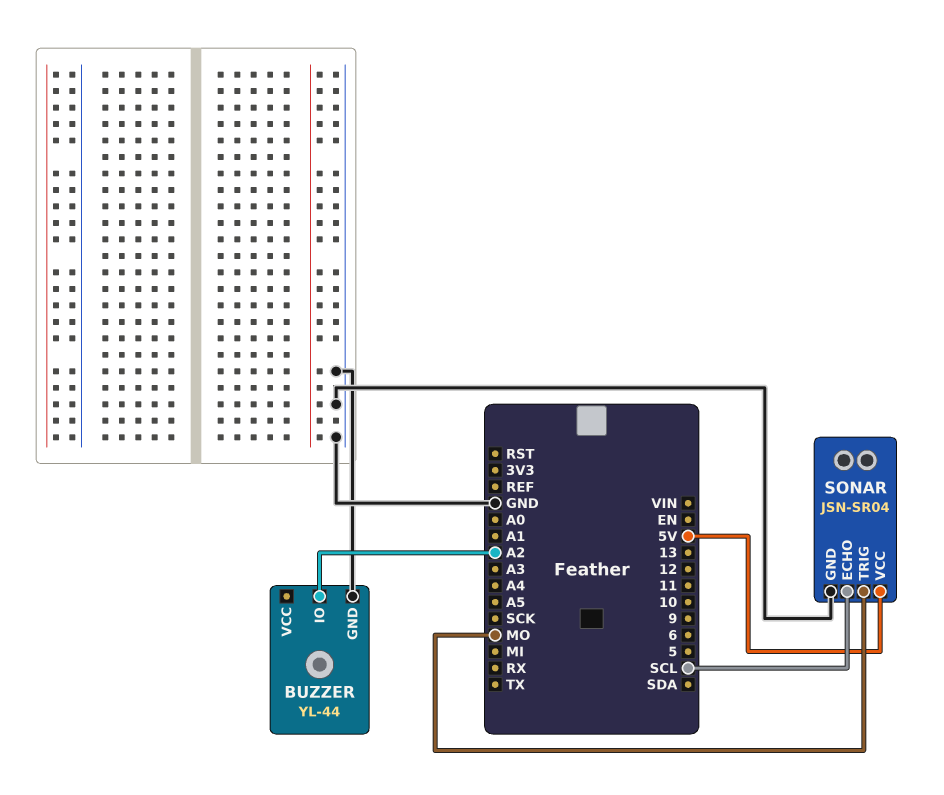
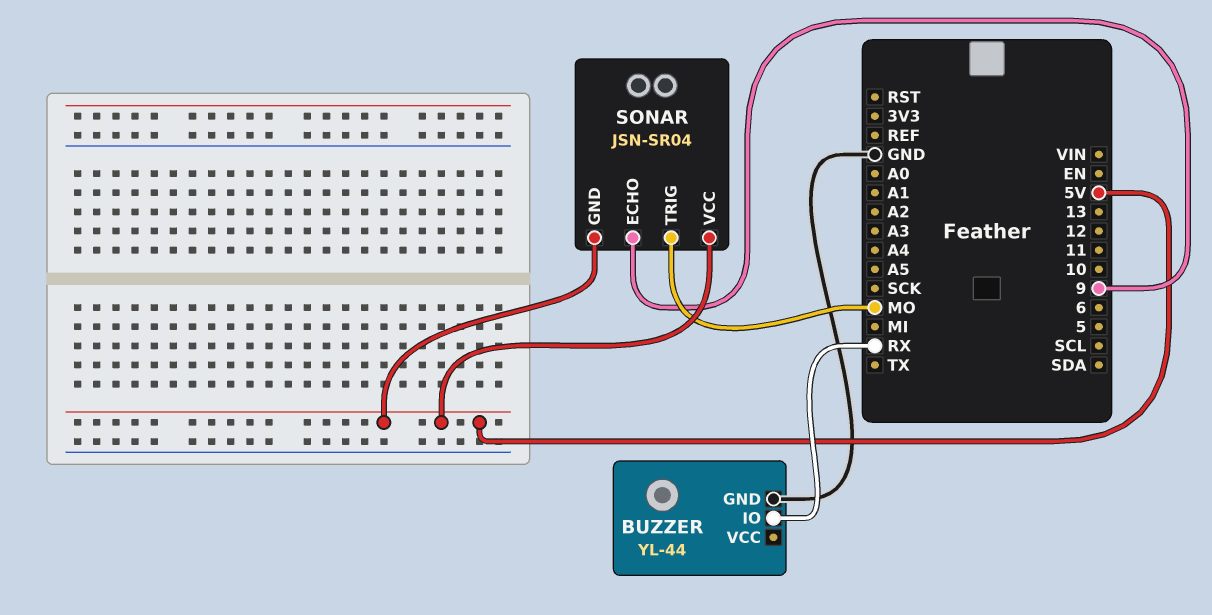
BUZZER pin IO: A2 -> RX
SONAR pin ECHO: SCL -> 9
SONAR pin GND: GND -> 5V

